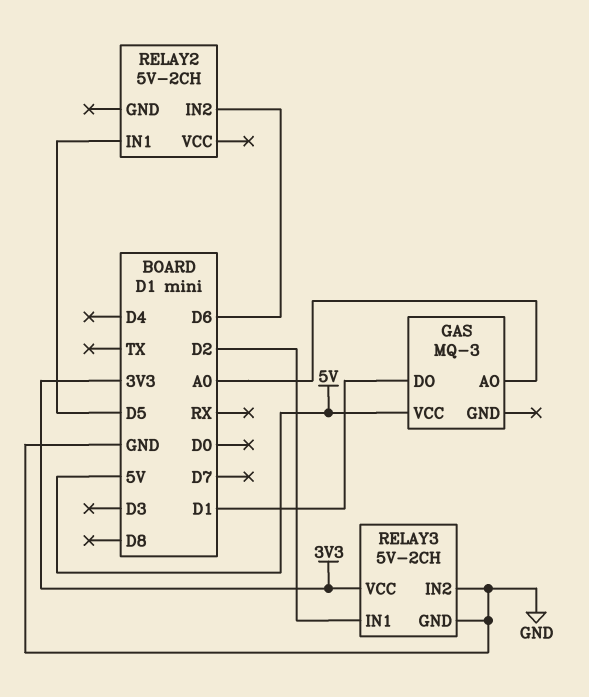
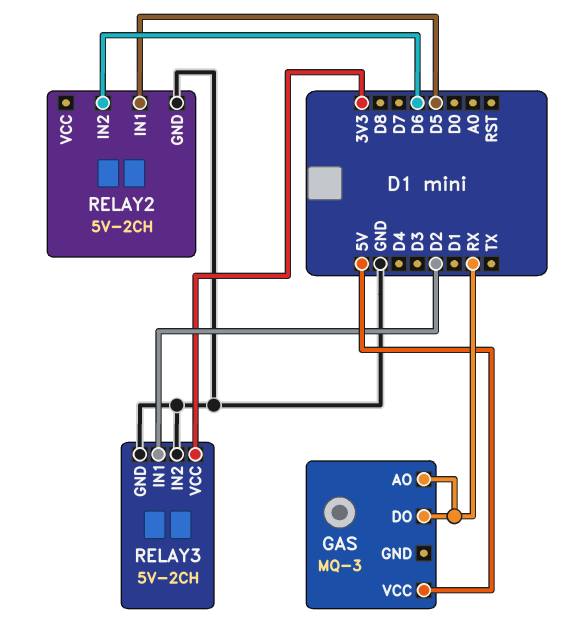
GAS pin AO: A0 -> RX
GAS pin DO: D1 -> RX
RELAY2 pin GND: none -> GND

